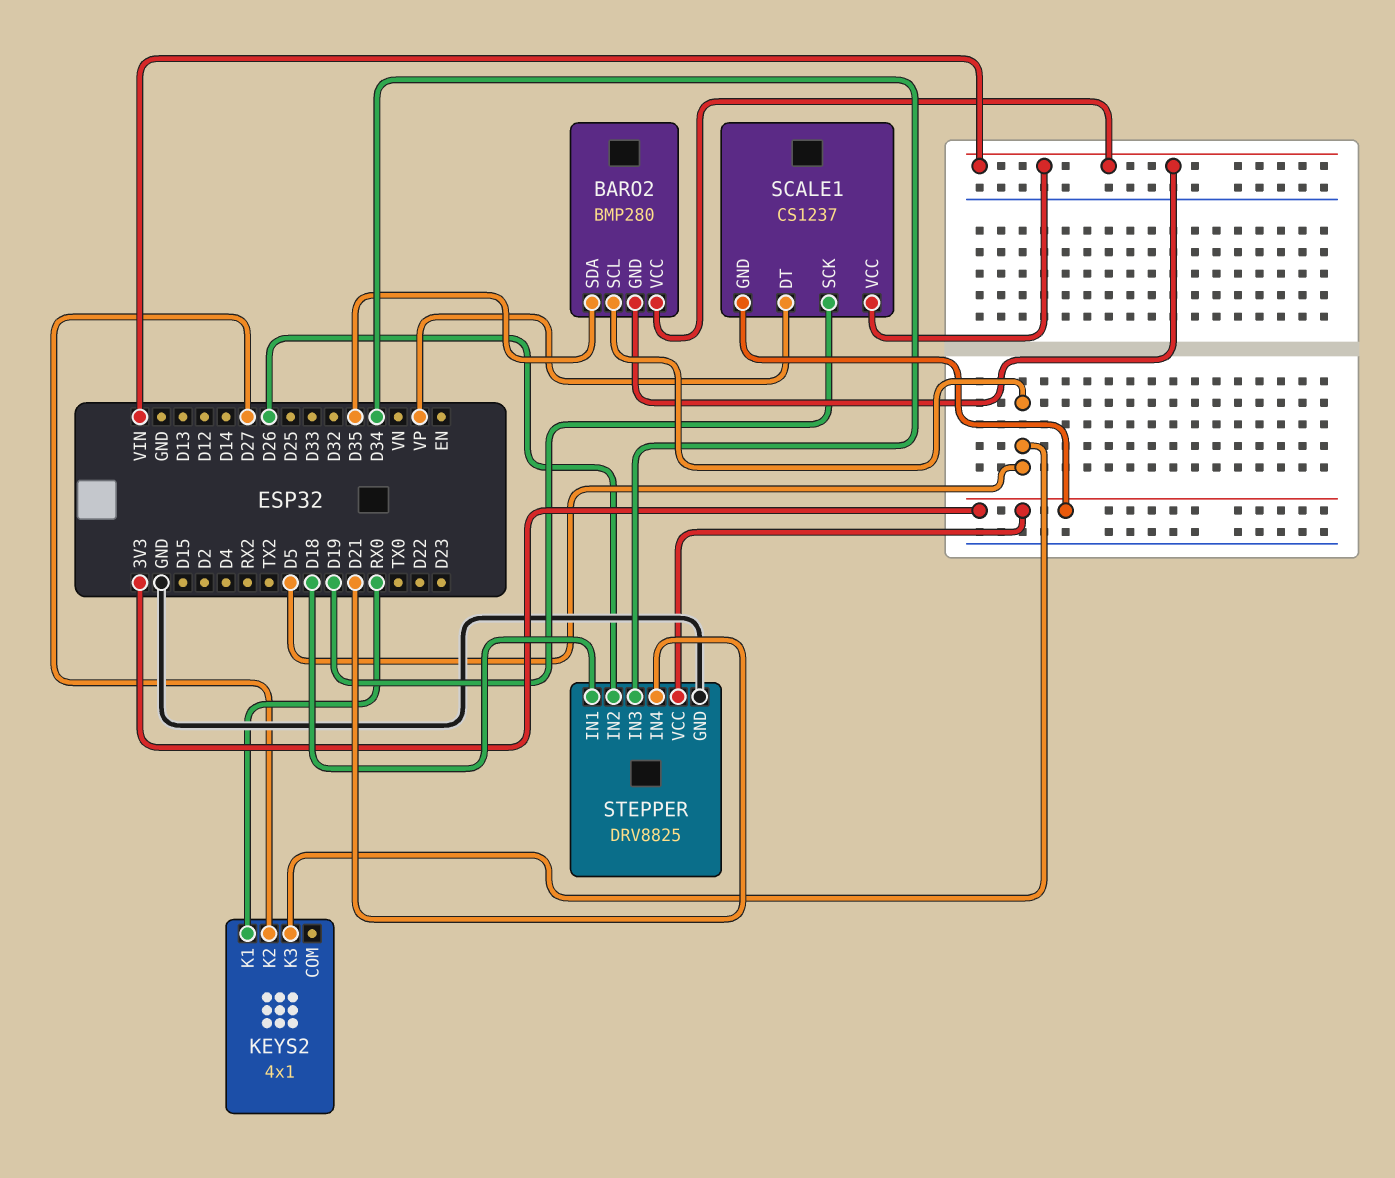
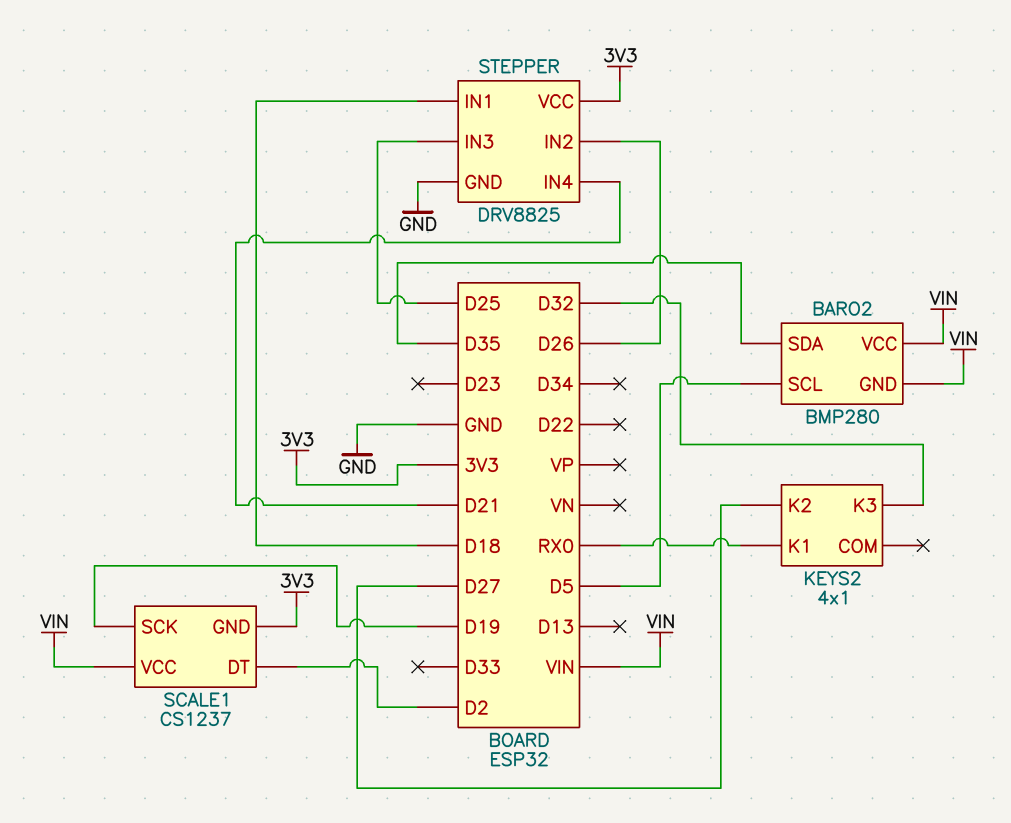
KEYS2 pin K3: D5 -> D32
SCALE1 pin DT: VP -> D2
STEPPER pin IN3: D34 -> D25

